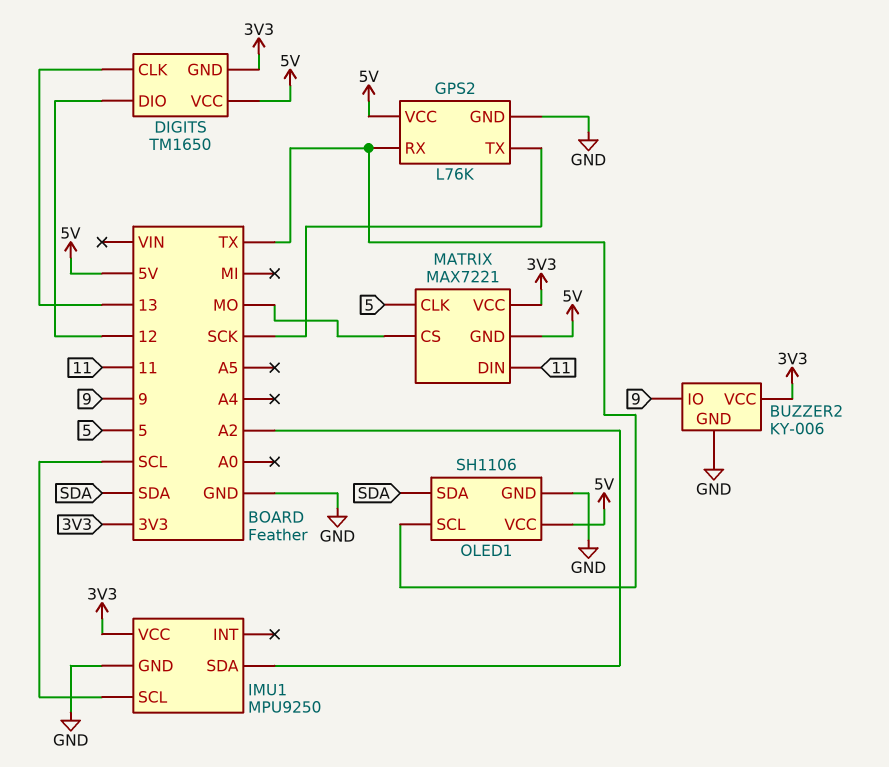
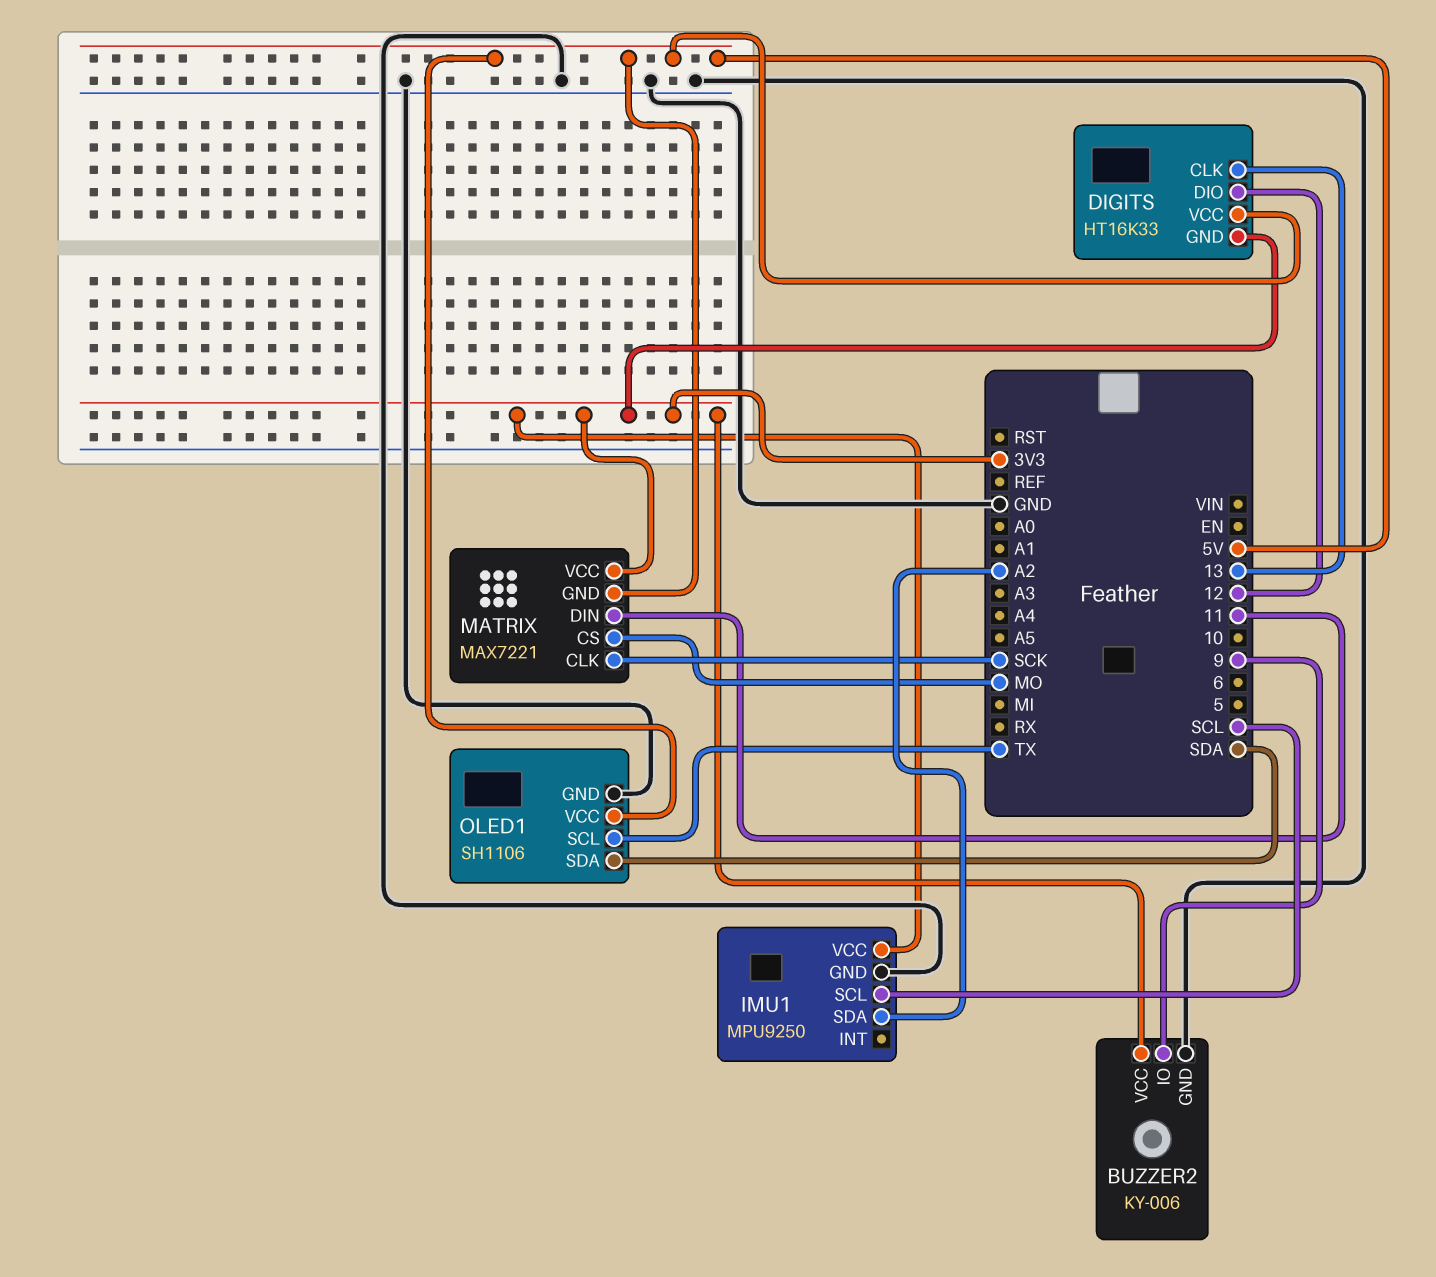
DIGITS: TM1650 -> HT16K33
GPS2: L76K -> none
GPS2 pin GND: GND -> none
GPS2 pin RX: TX -> none
GPS2 pin TX: SCK -> none
GPS2 pin VCC: 5V -> none
MATRIX pin CLK: 5 -> SCK

